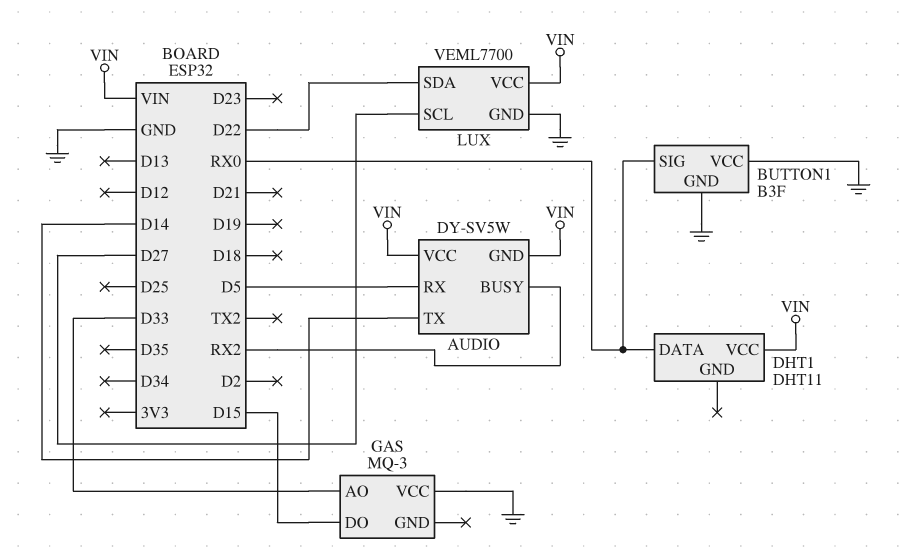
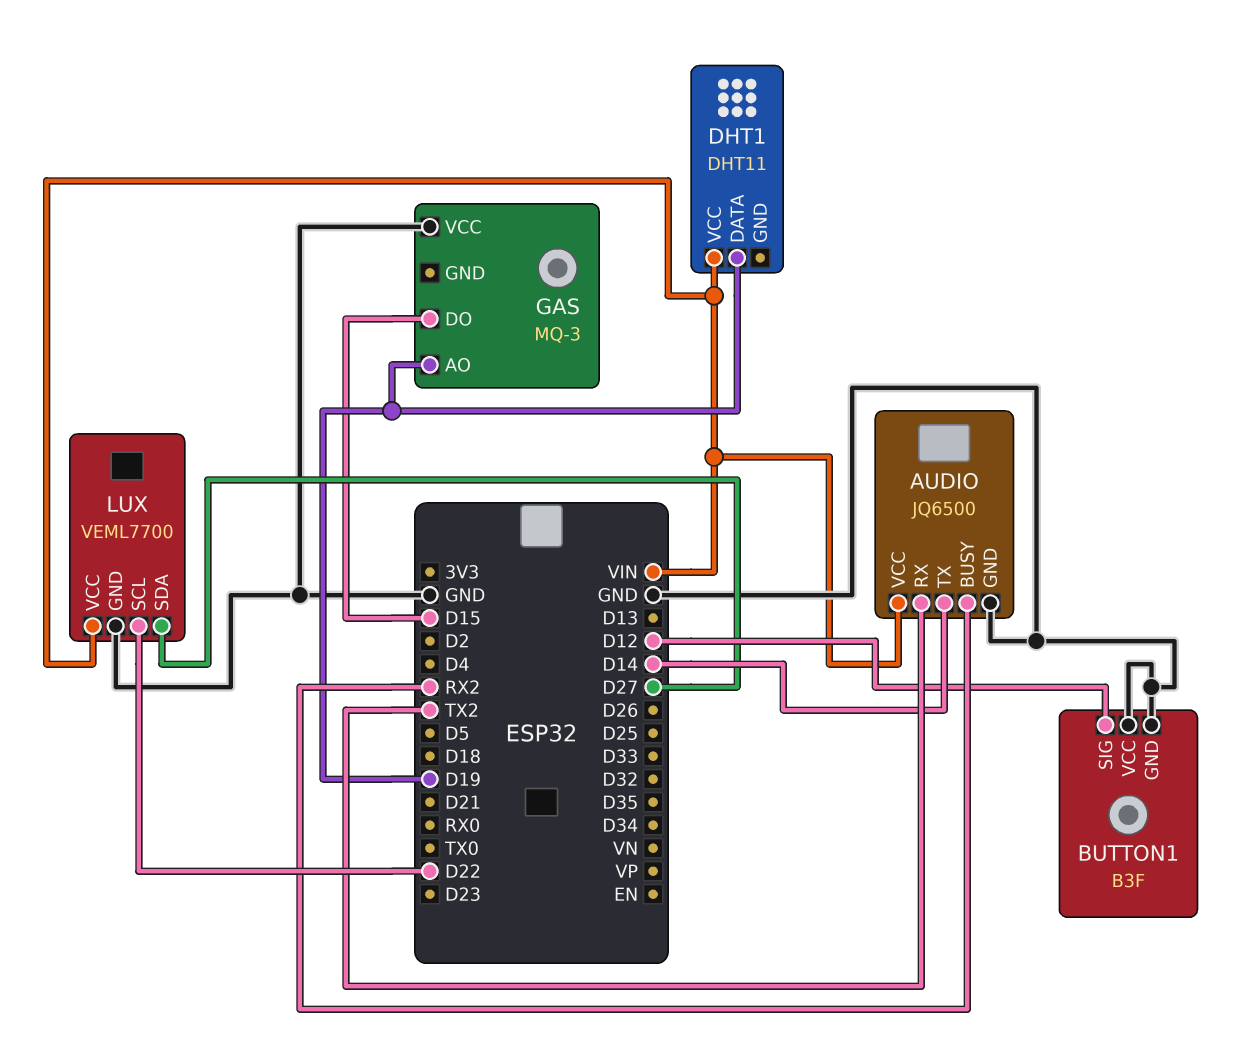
AUDIO: DY-SV5W -> JQ6500
AUDIO pin GND: VIN -> GND
AUDIO pin RX: D5 -> TX2
BUTTON1 pin SIG: RX0 -> D12
DHT1 pin DATA: RX0 -> D19
GAS pin AO: D33 -> D19
LUX pin SCL: D27 -> D22
LUX pin SDA: D22 -> D27

